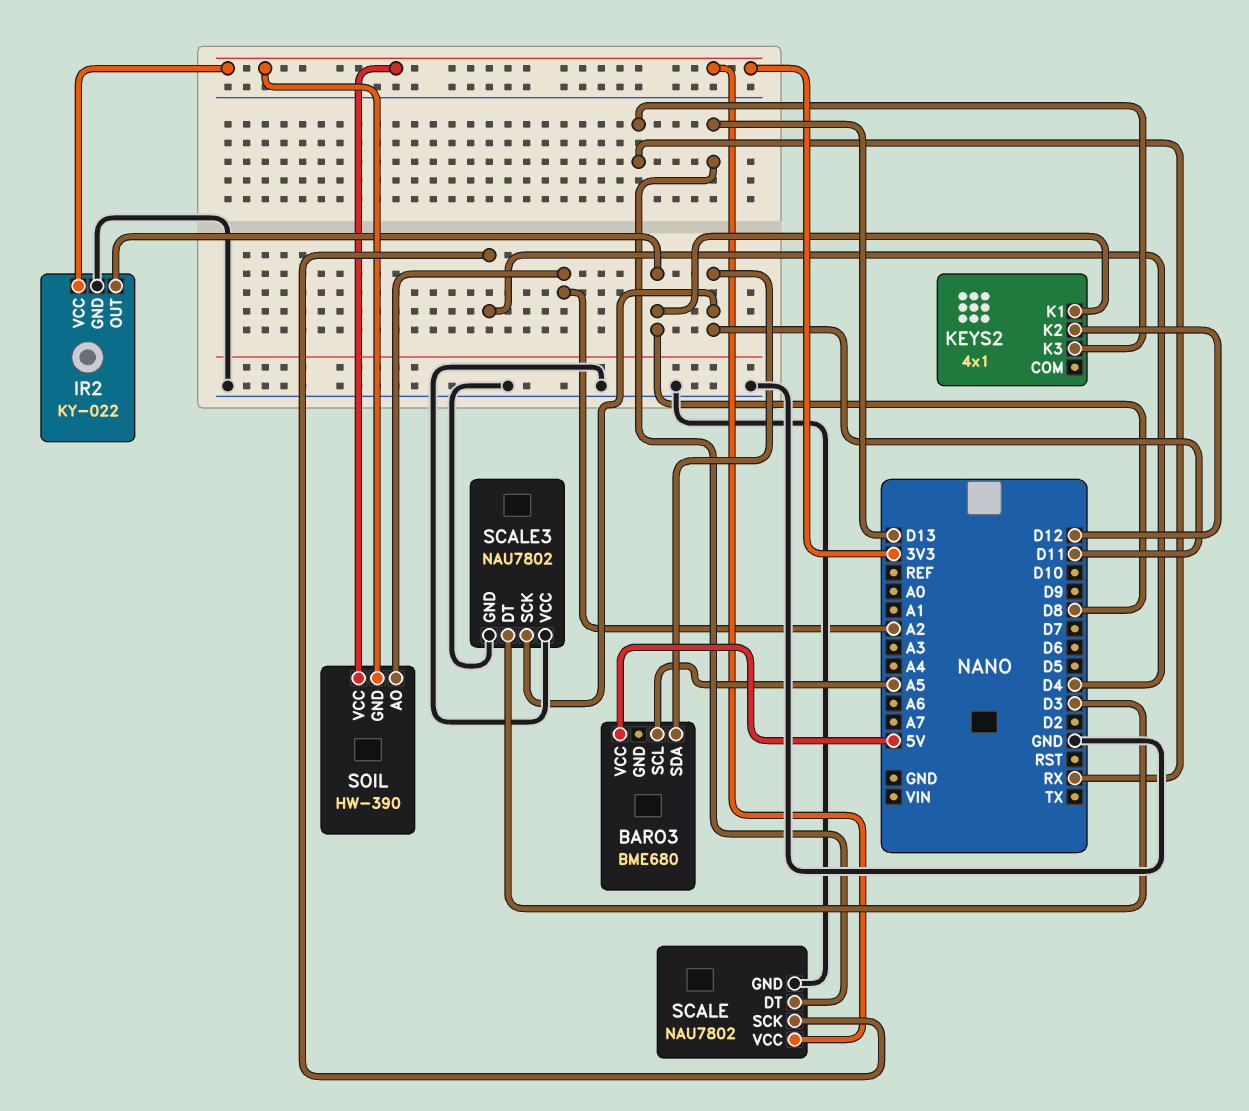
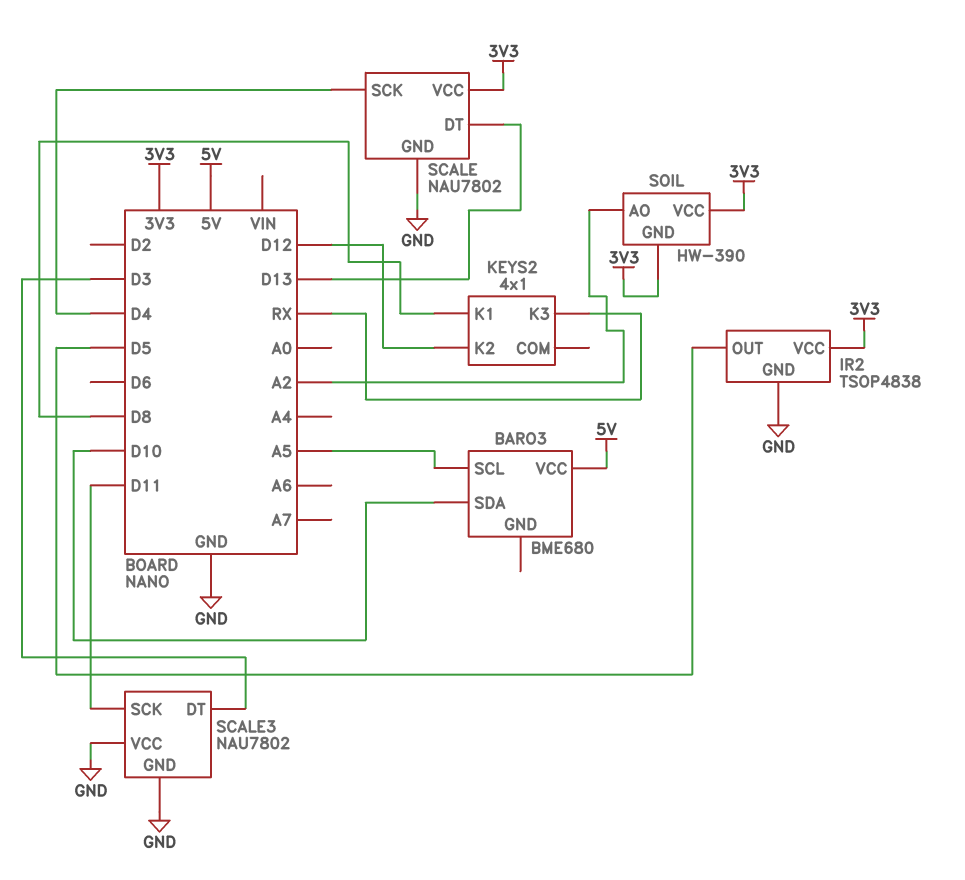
BARO3 pin SDA: D11 -> D10
IR2: KY-022 -> TSOP4838
IR2 pin OUT: D8 -> D5

